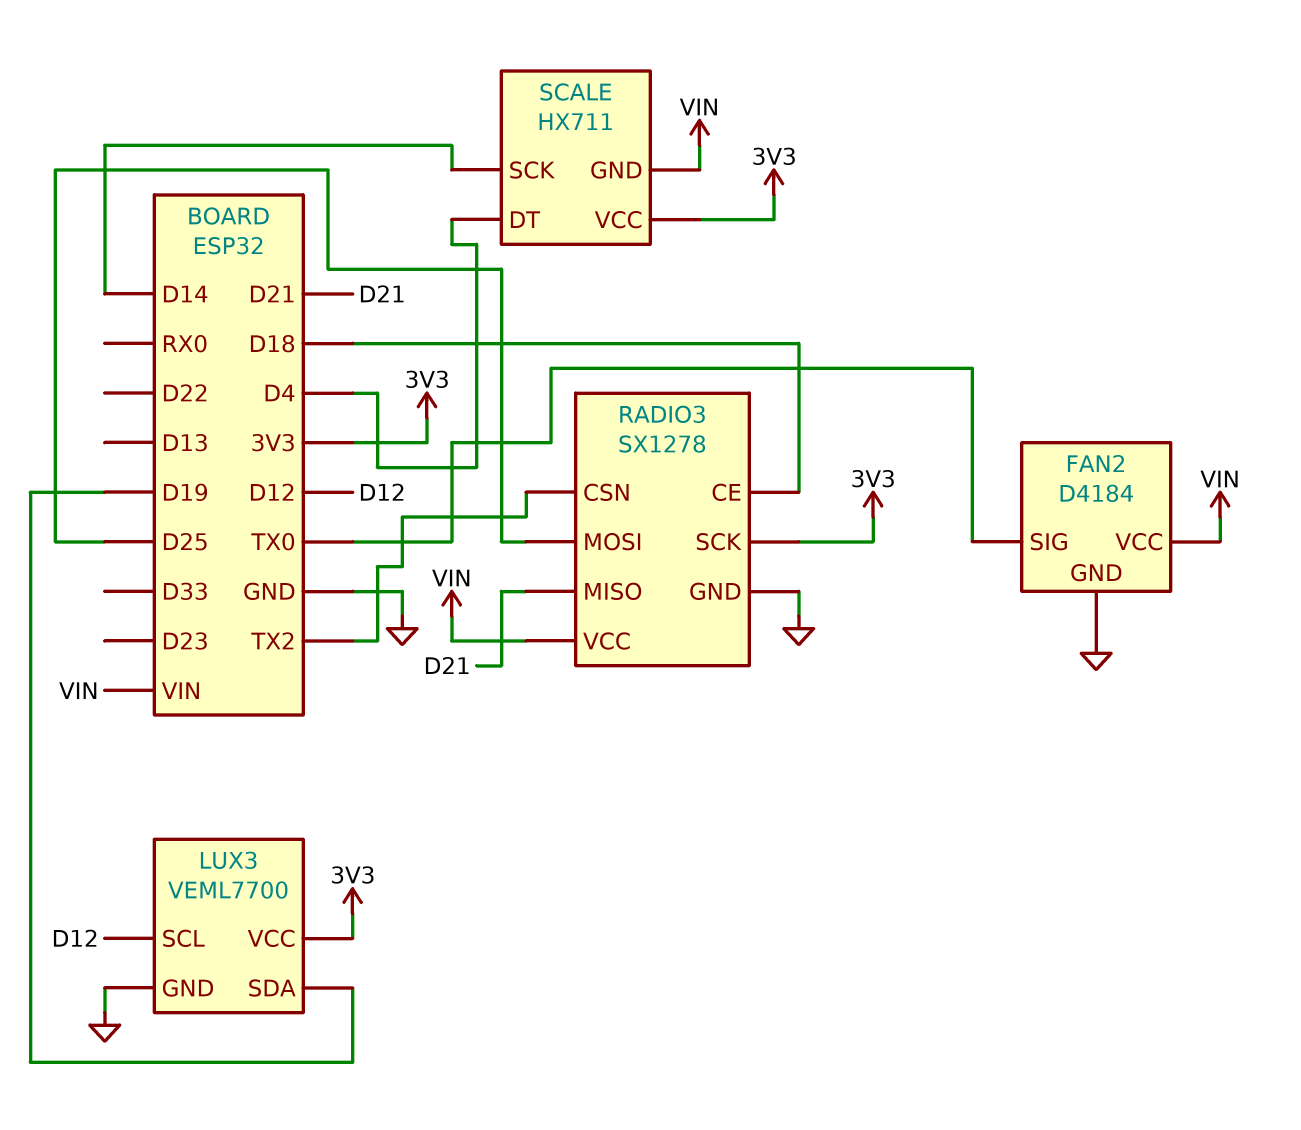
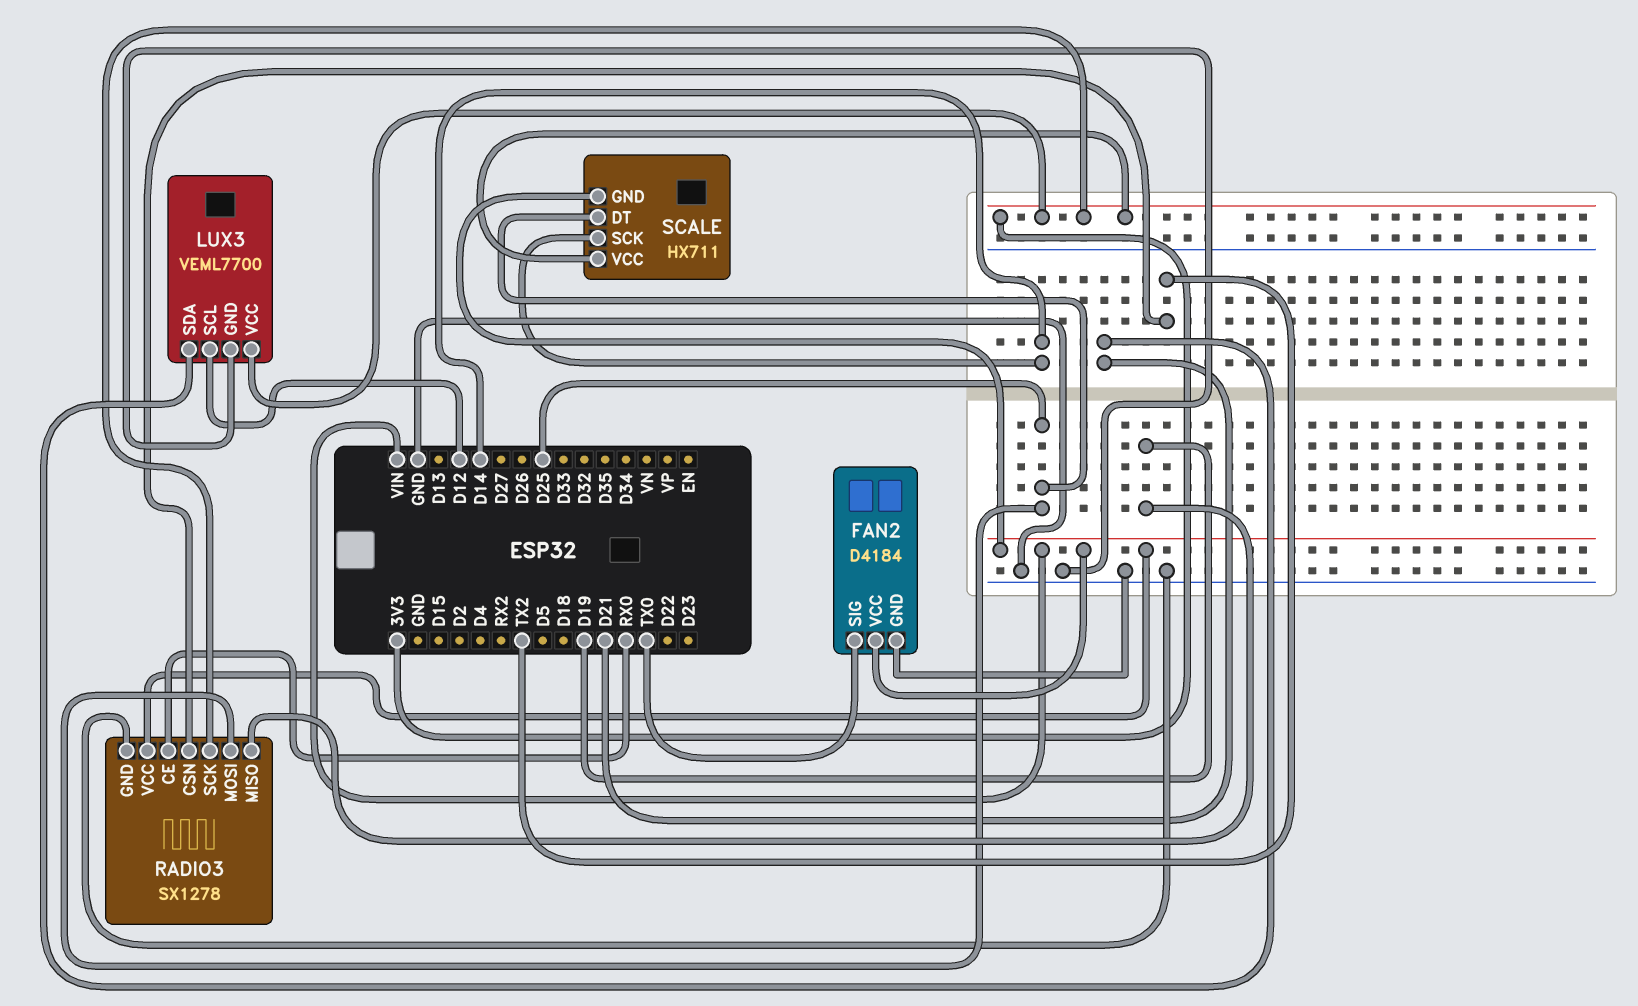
LUX3 pin SDA: D19 -> D21
RADIO3 pin CE: D18 -> RX0
RADIO3 pin MISO: D21 -> D19
SCALE pin DT: D4 -> D25

